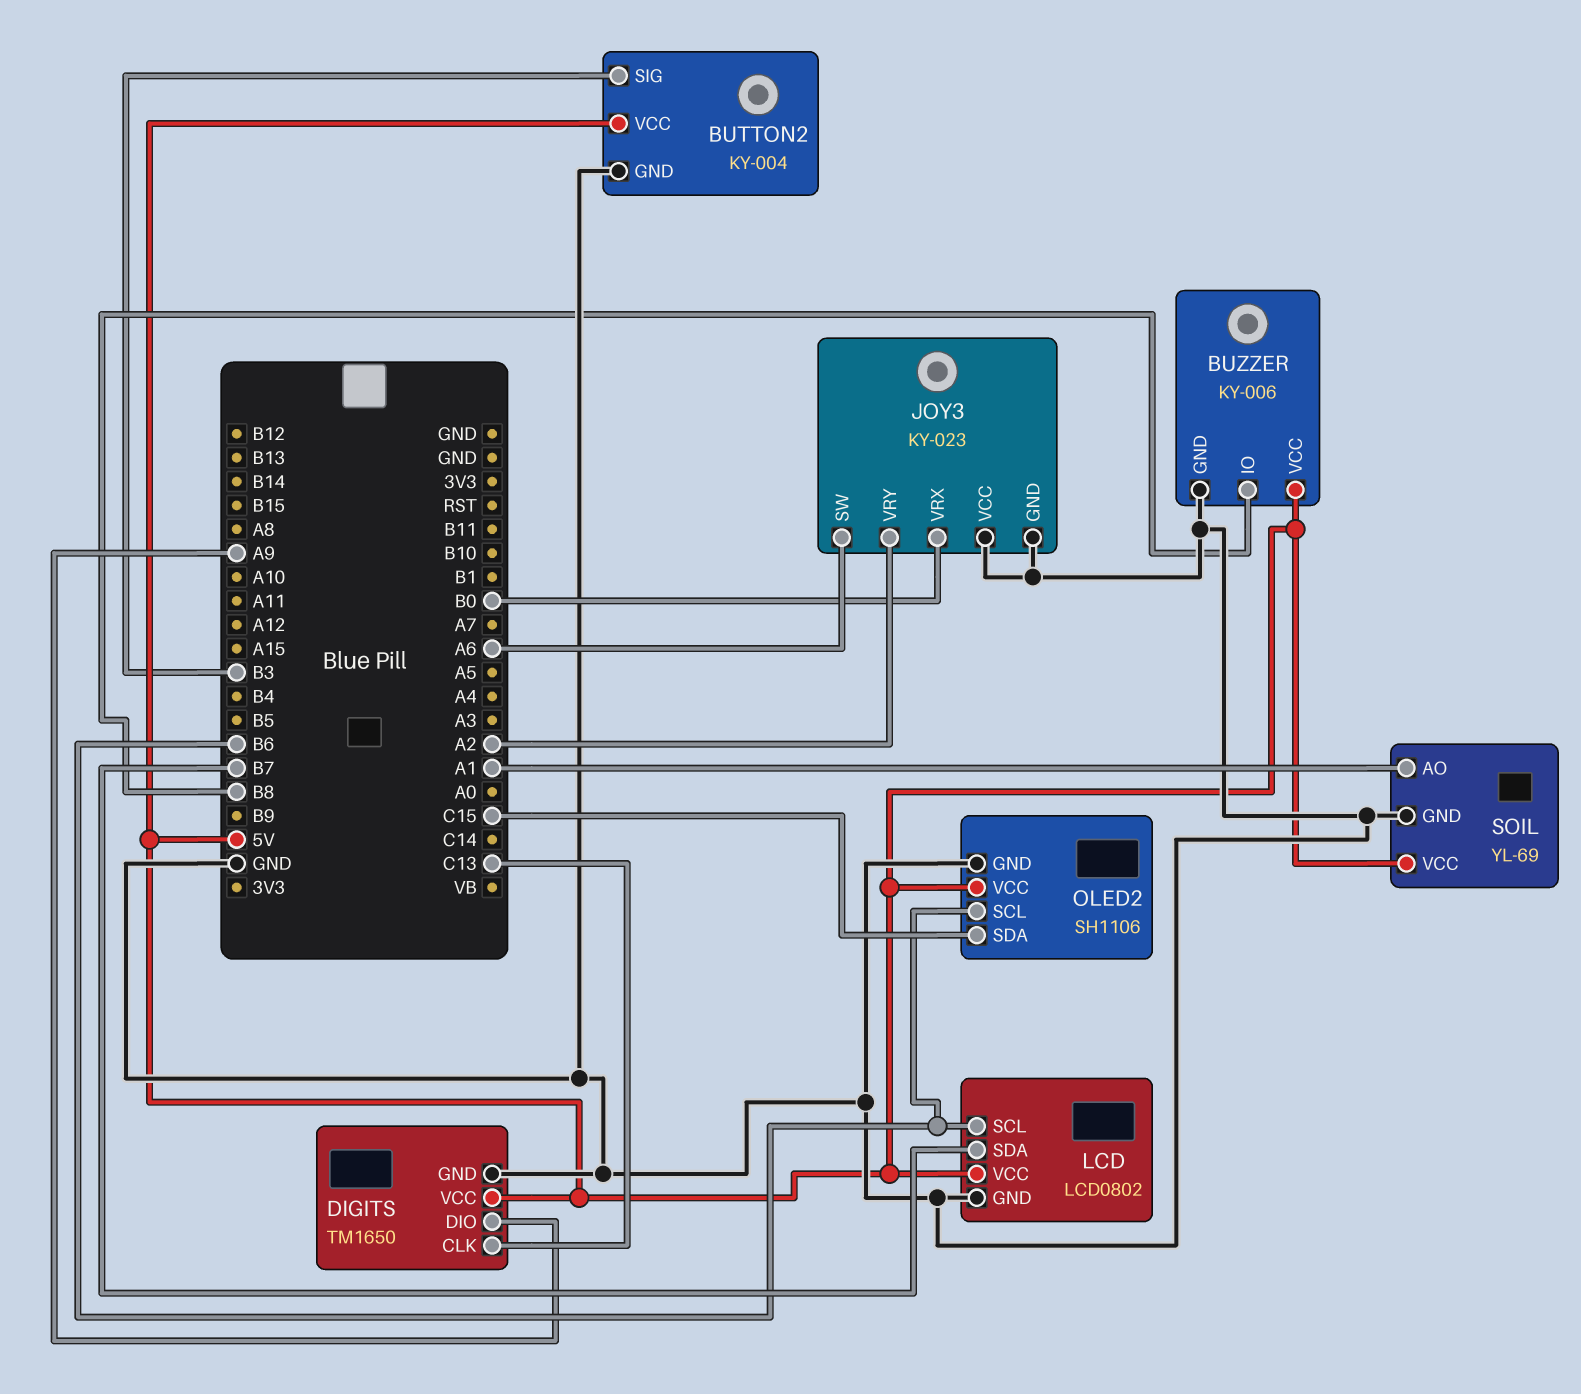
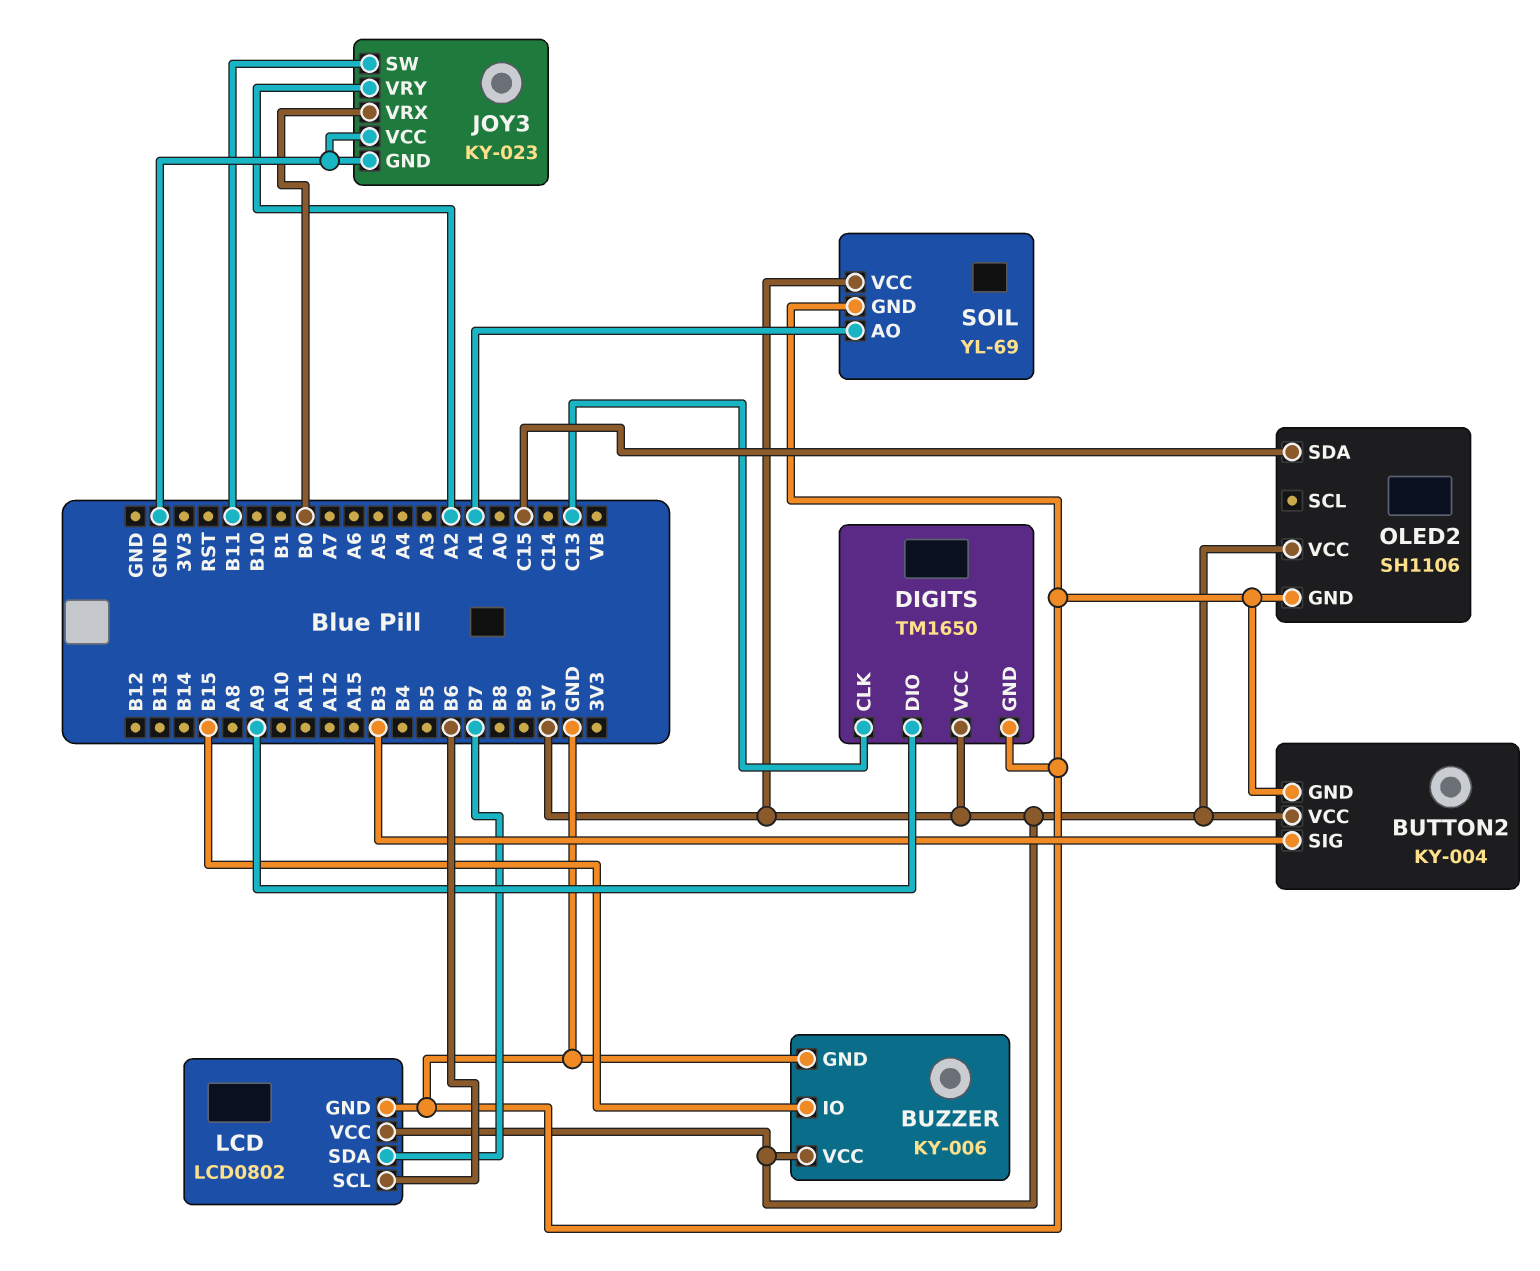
BUZZER pin IO: B8 -> B15
JOY3 pin SW: A6 -> B11
OLED2 pin SCL: B6 -> none

